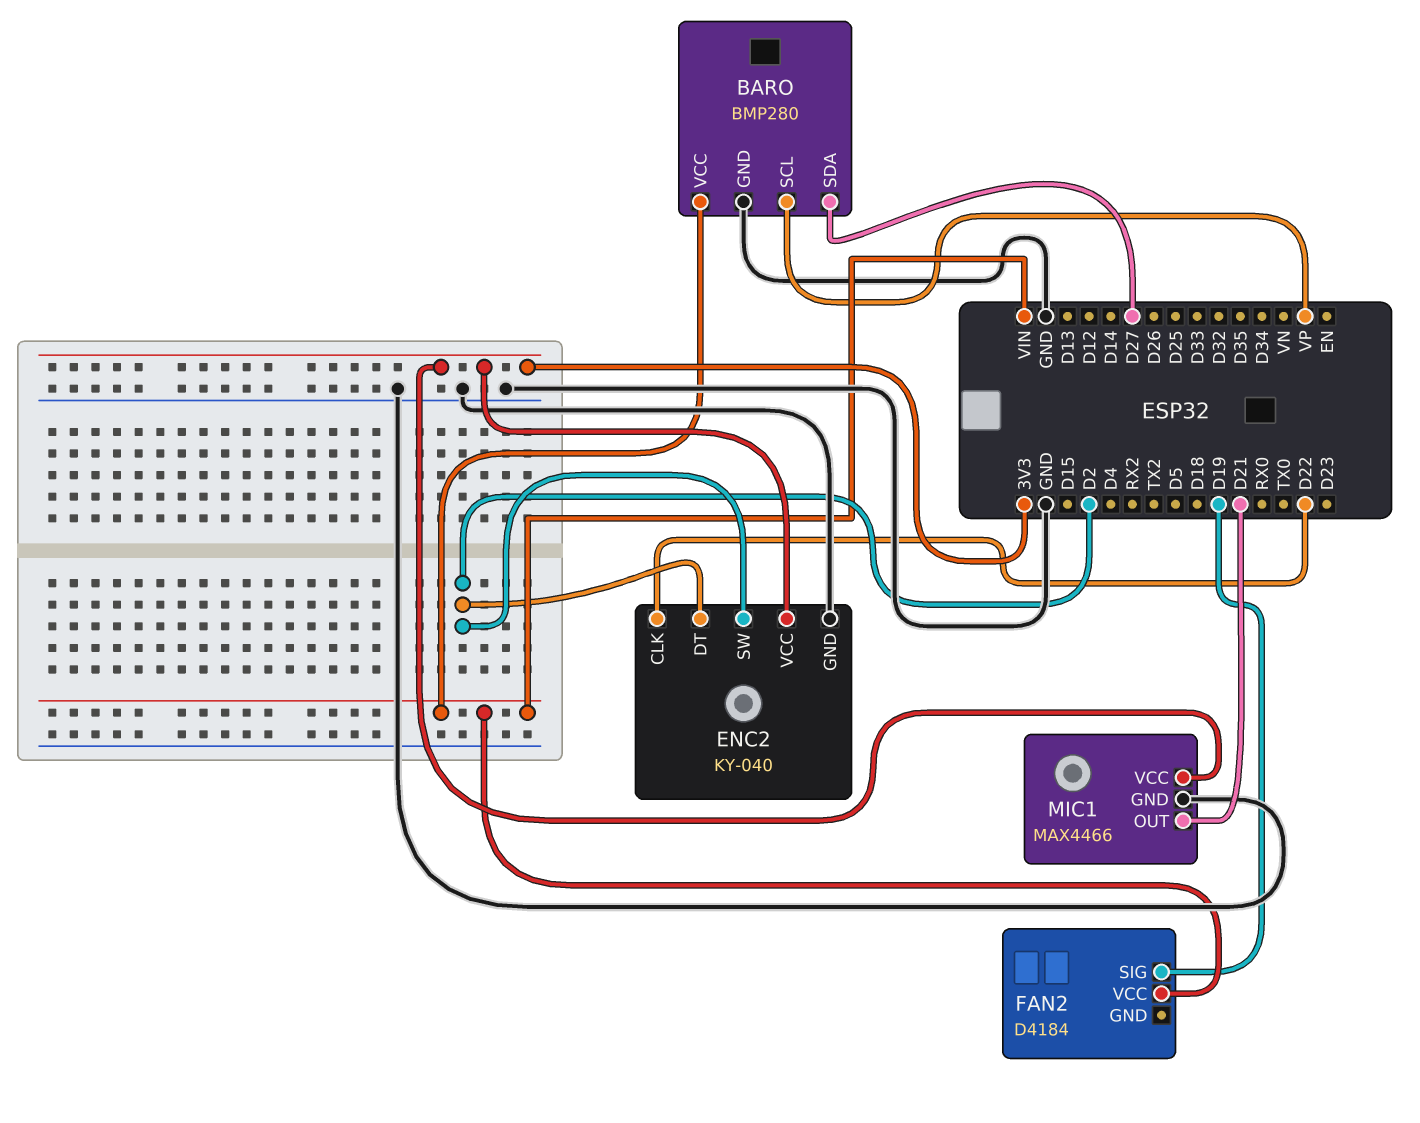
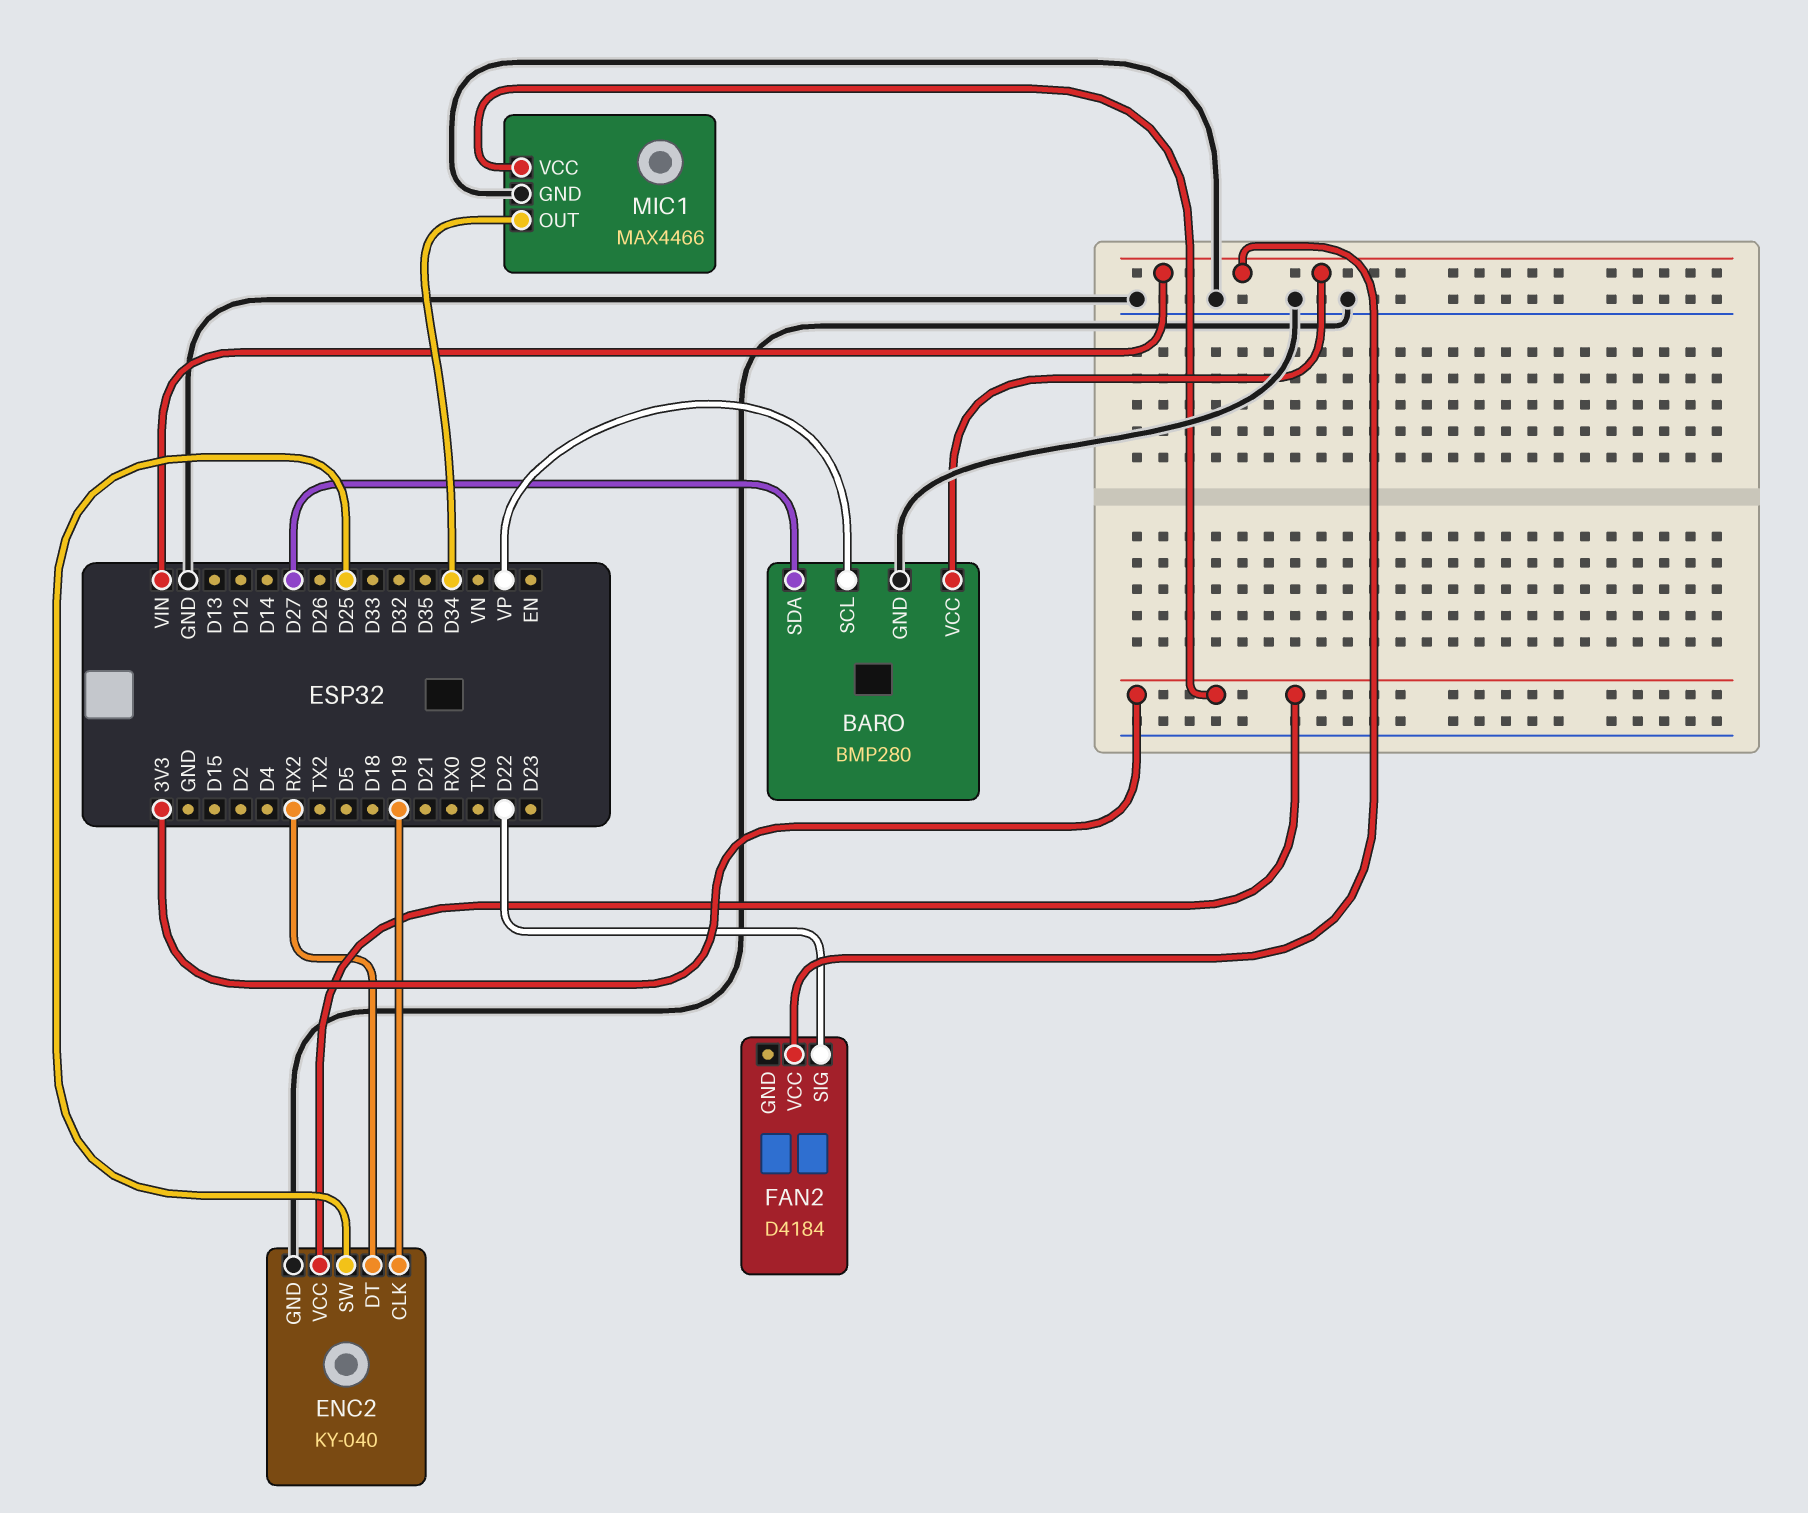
ENC2 pin CLK: D22 -> D19
ENC2 pin DT: D2 -> RX2
ENC2 pin SW: D2 -> D25
FAN2 pin SIG: D19 -> D22
MIC1 pin OUT: D21 -> D34

